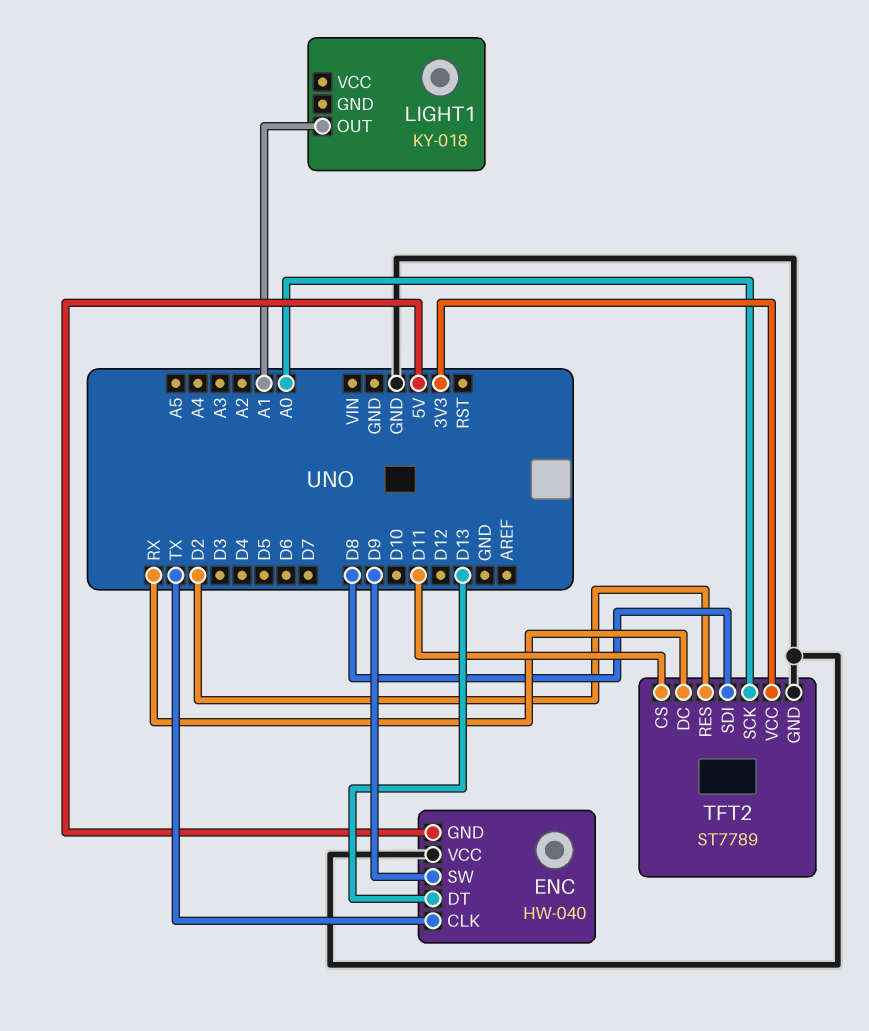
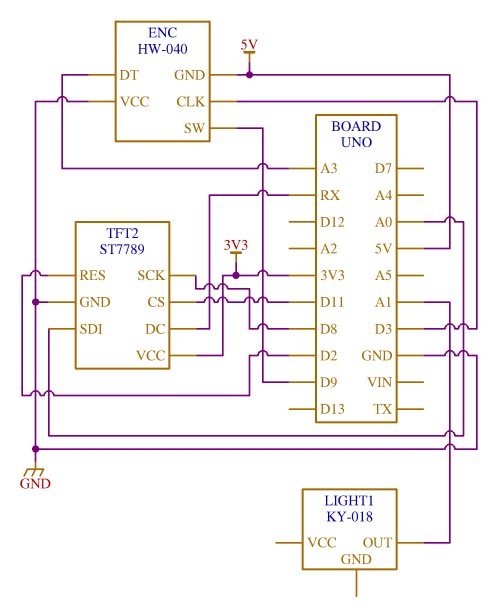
ENC pin CLK: TX -> D3
ENC pin DT: D13 -> A3
TFT2 pin SCK: A0 -> D8
TFT2 pin SDI: D8 -> A0

